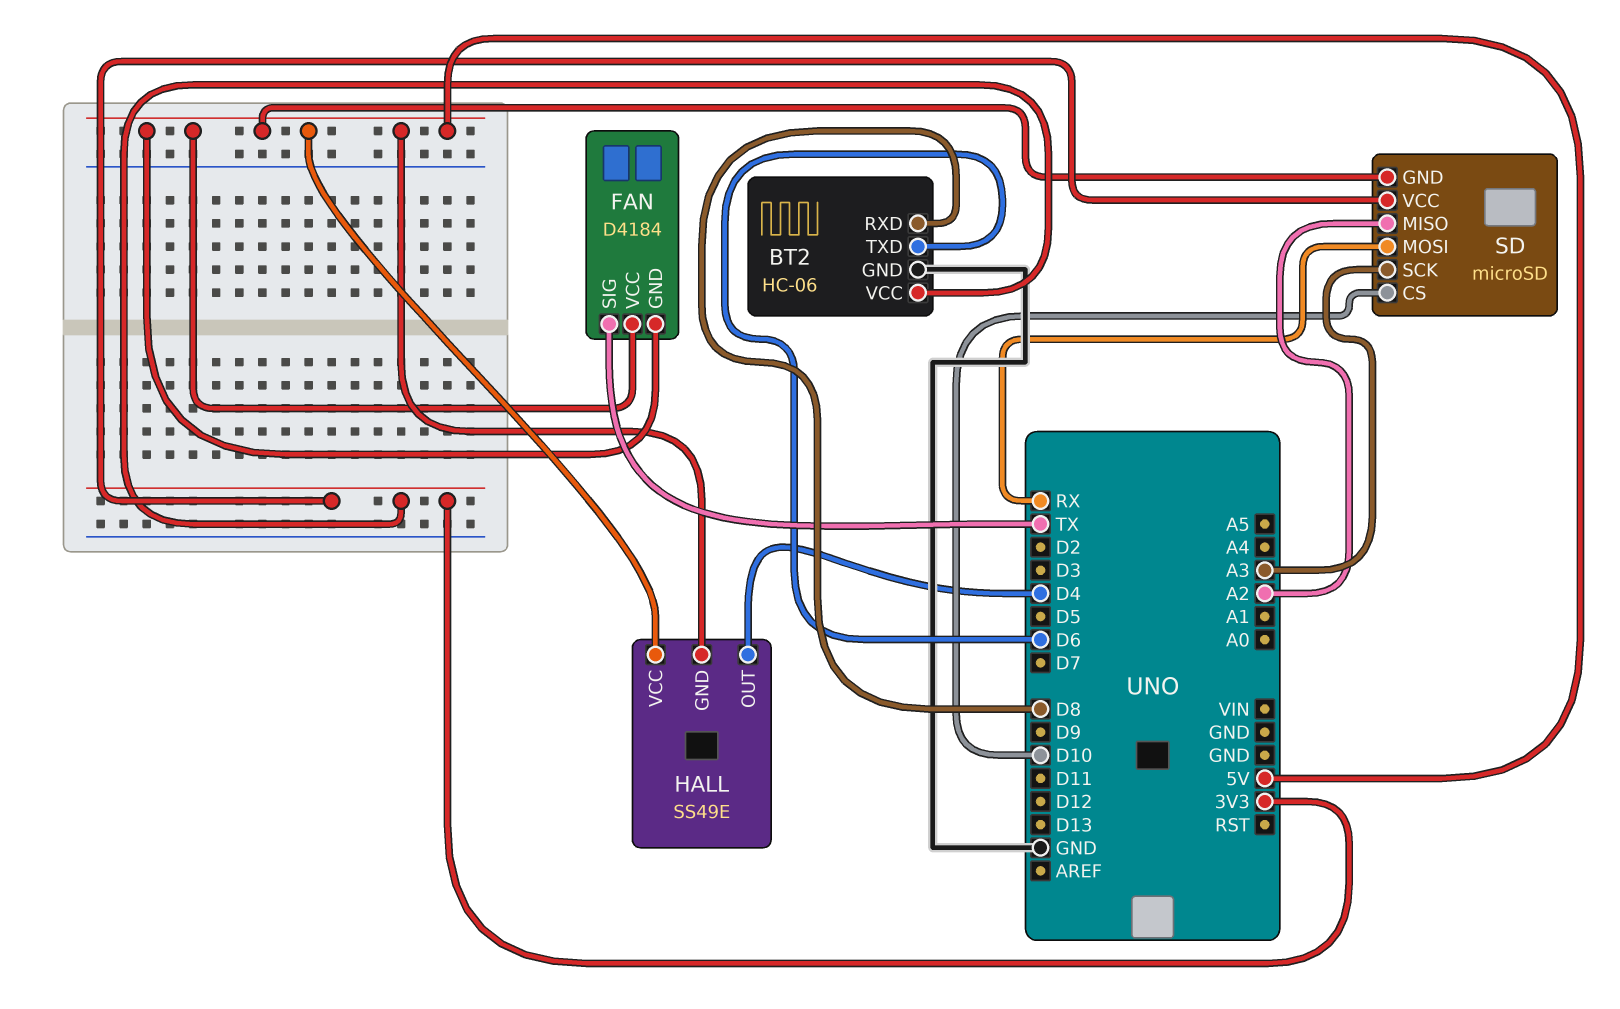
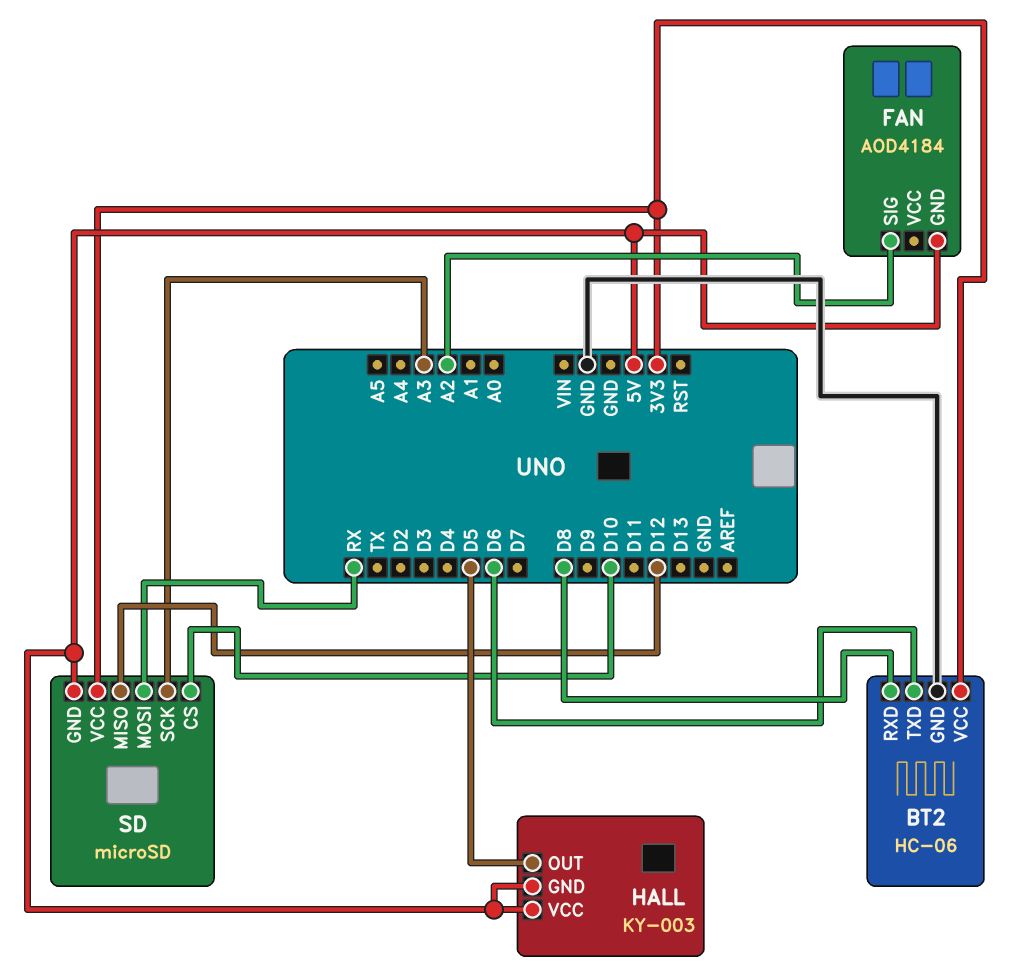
FAN: D4184 -> AOD4184
FAN pin SIG: TX -> A2
FAN pin VCC: 5V -> none
HALL: SS49E -> KY-003
HALL pin OUT: D4 -> D5
SD pin MISO: A2 -> D12

